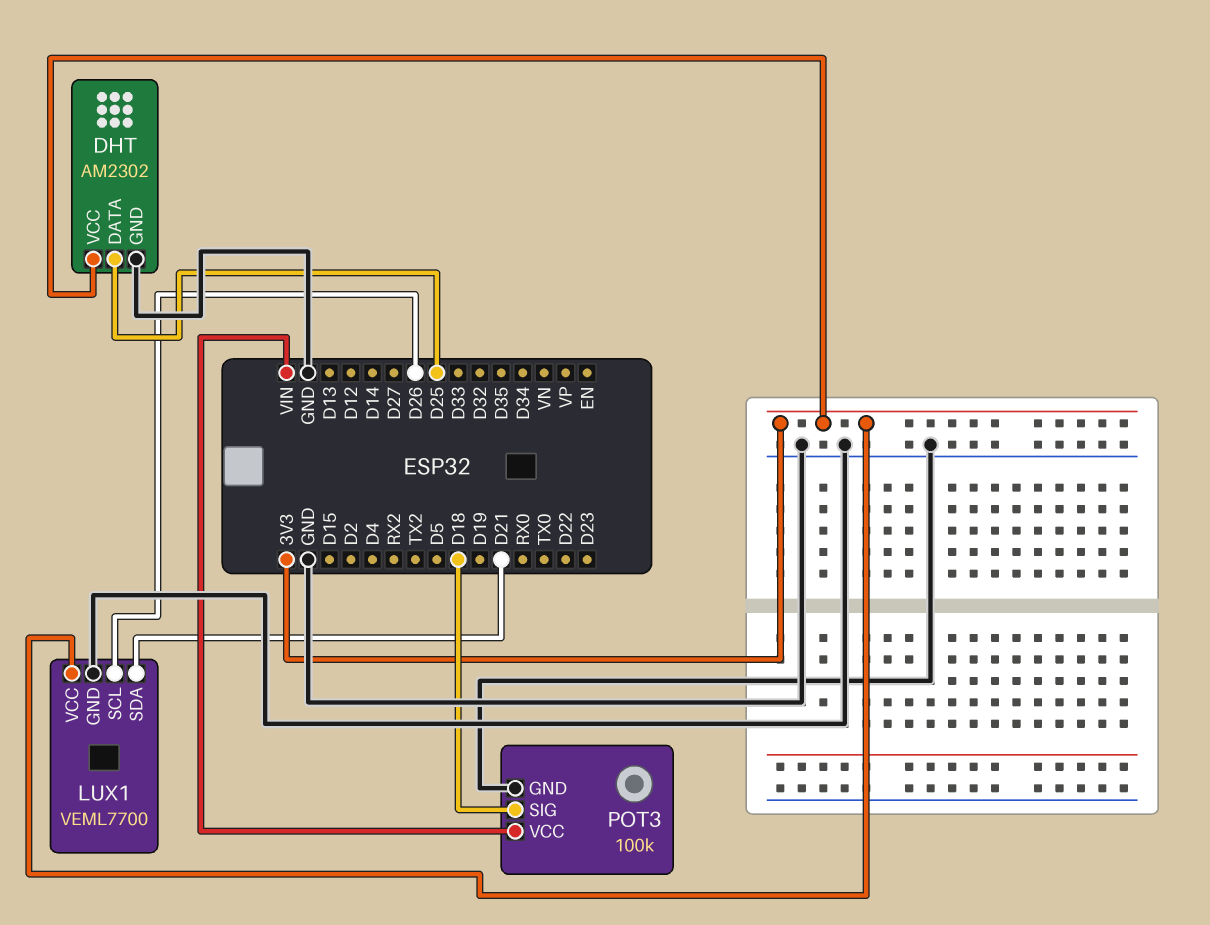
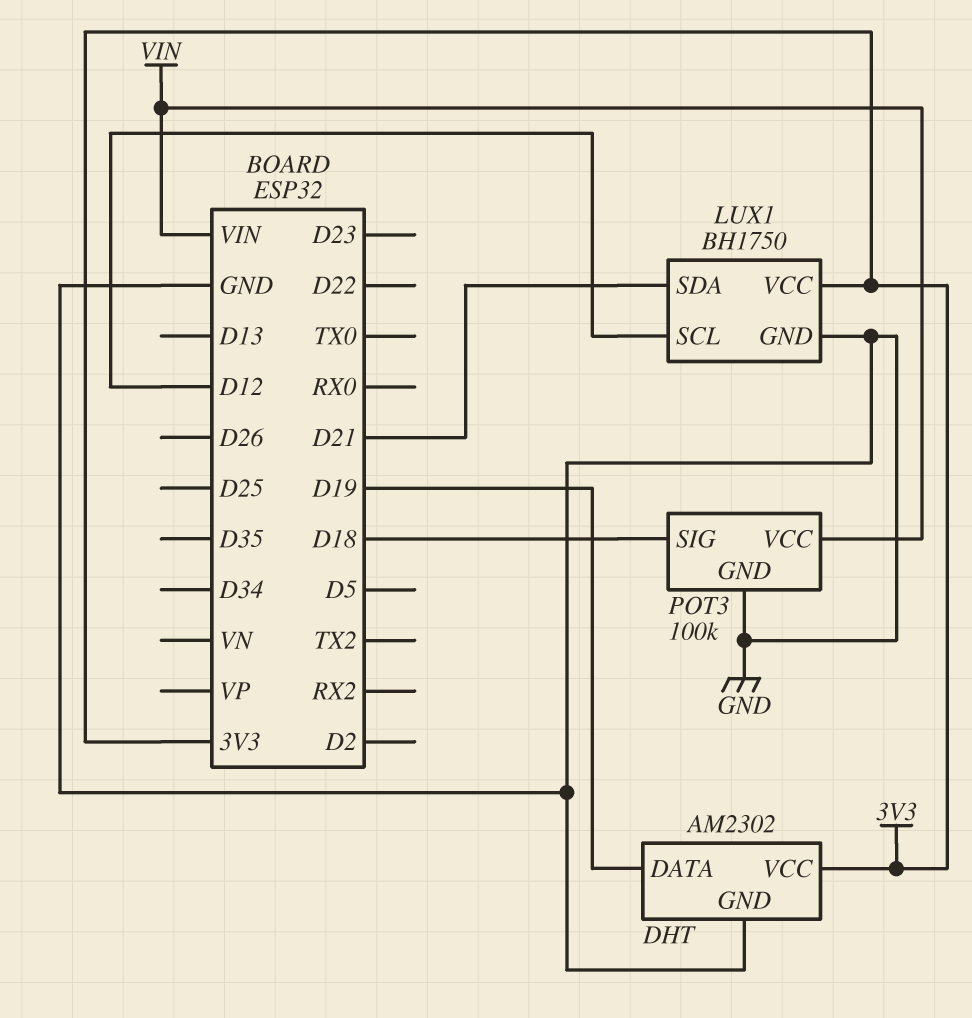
DHT pin DATA: D25 -> D19
LUX1: VEML7700 -> BH1750
LUX1 pin SCL: D26 -> D12

